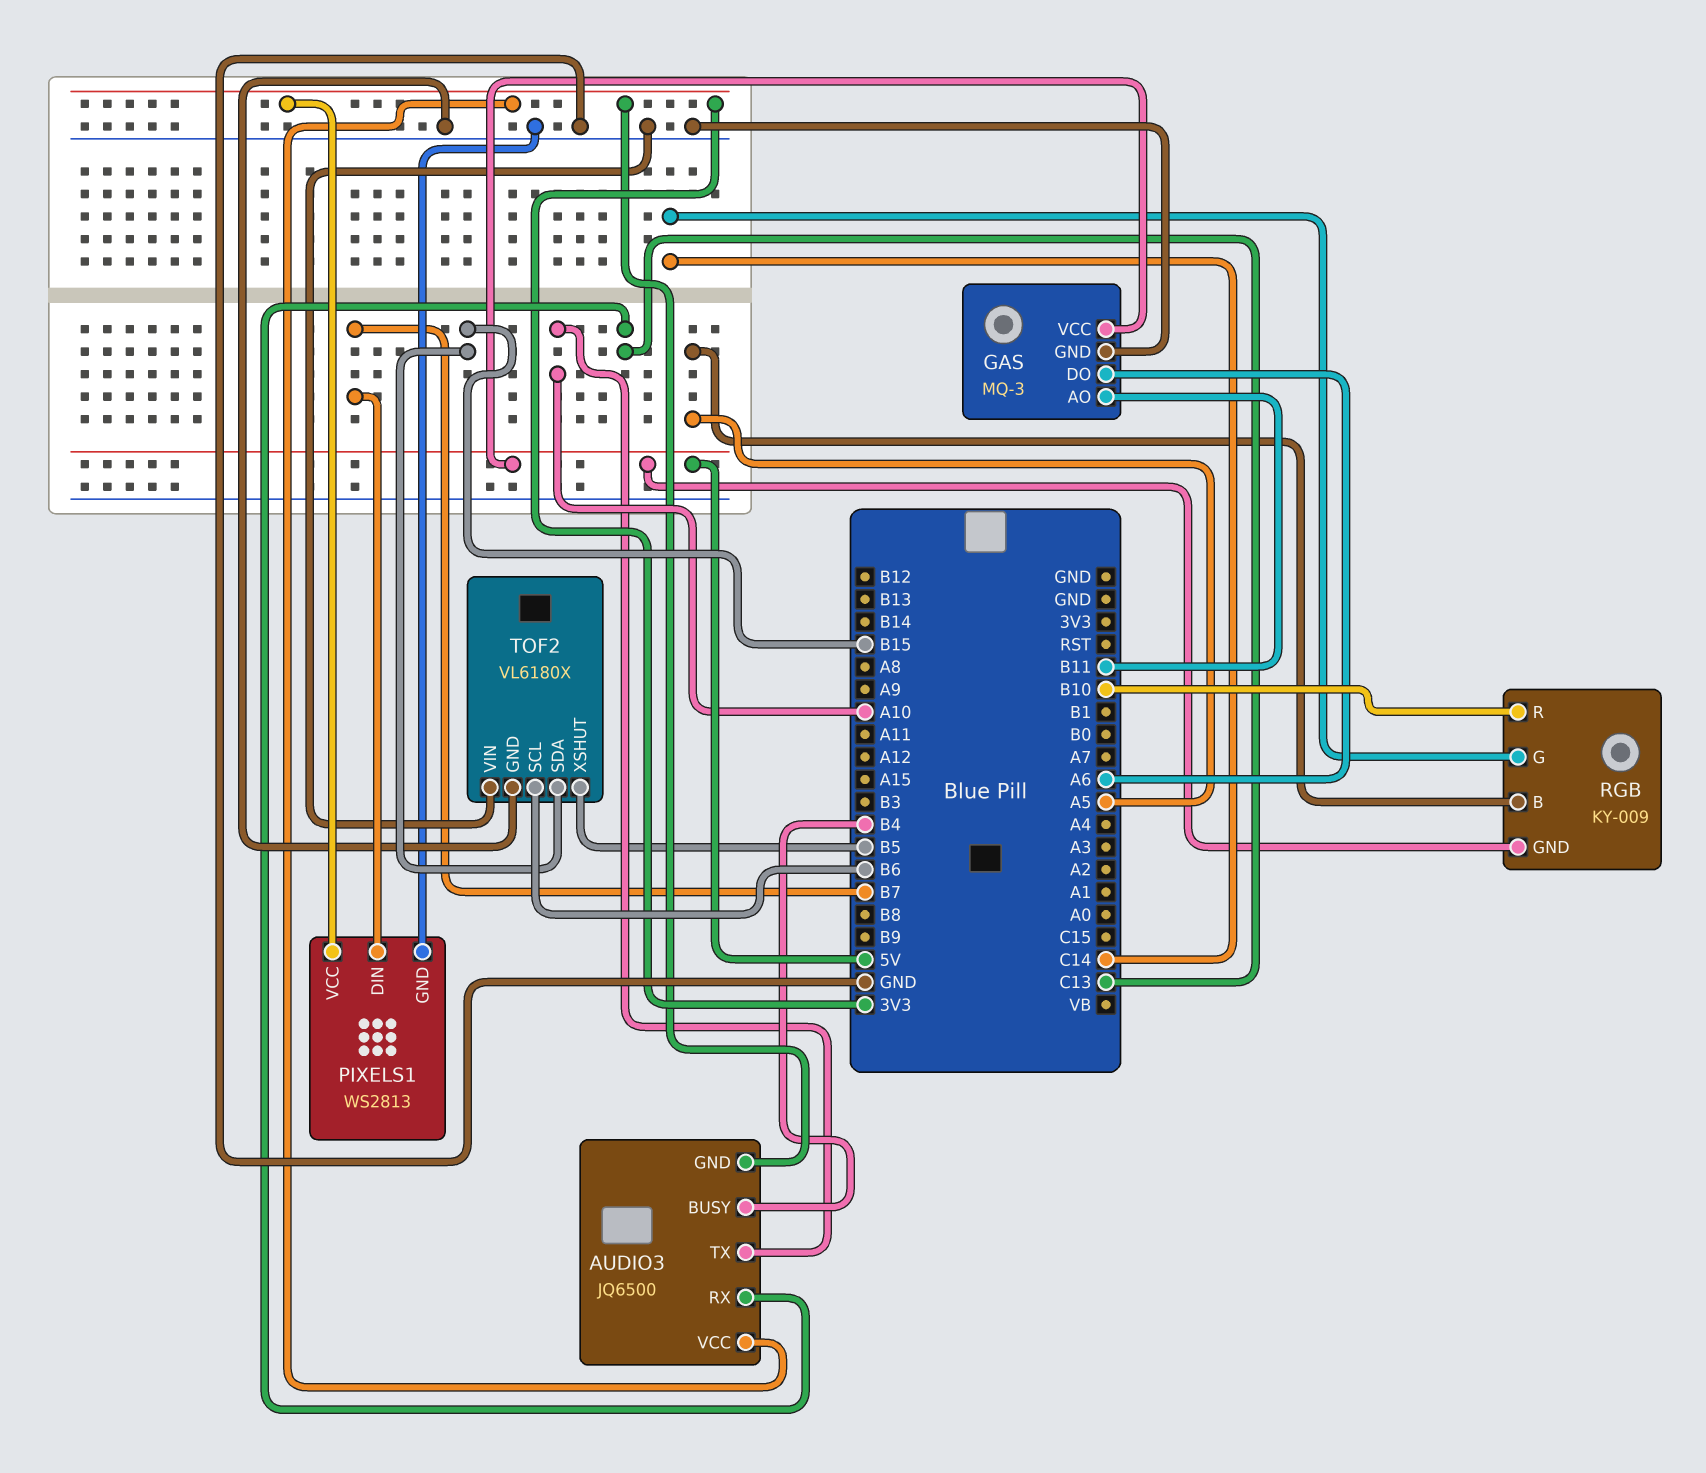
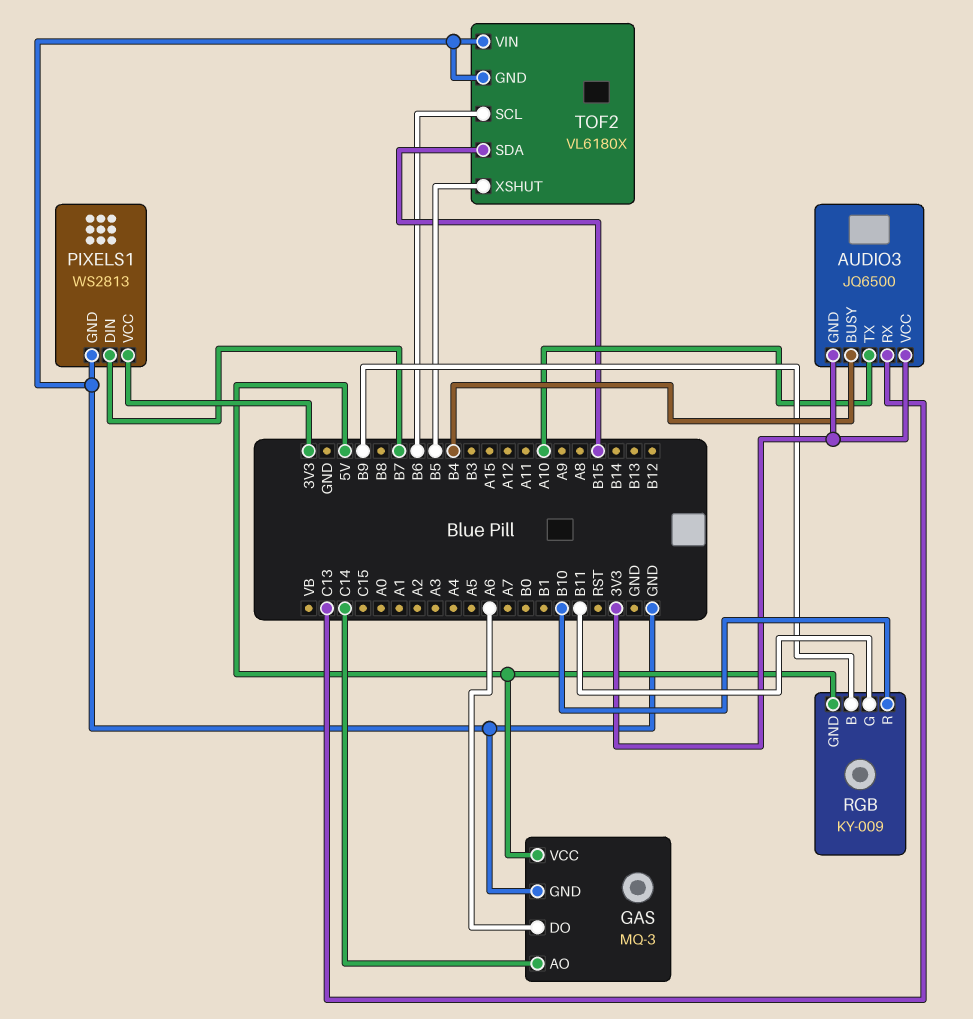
GAS pin AO: B11 -> C14
RGB pin B: A5 -> B9
RGB pin G: C14 -> B11

